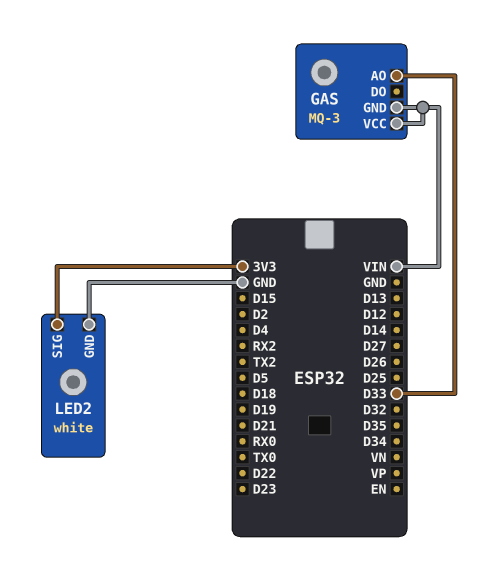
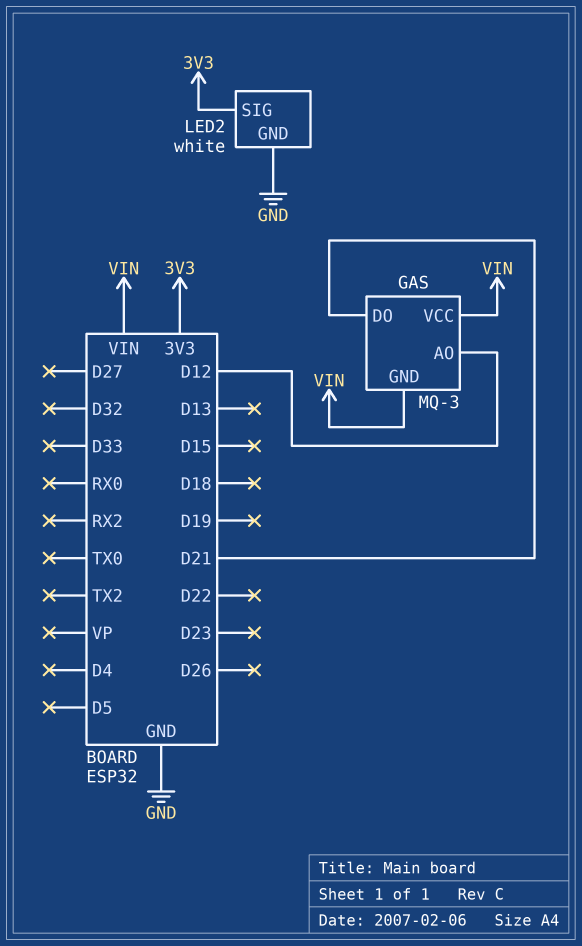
GAS pin AO: D33 -> D12
GAS pin DO: none -> D21

